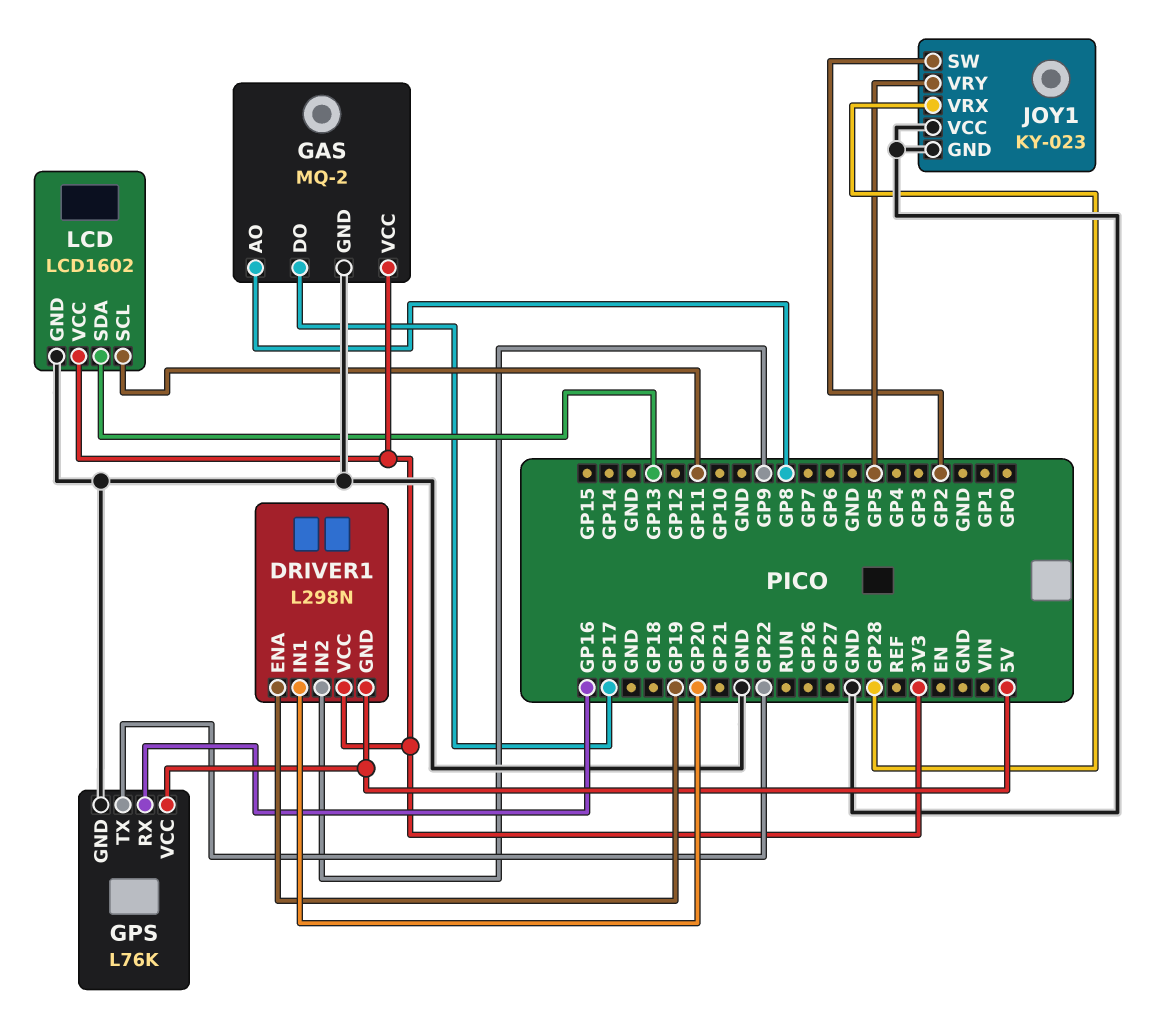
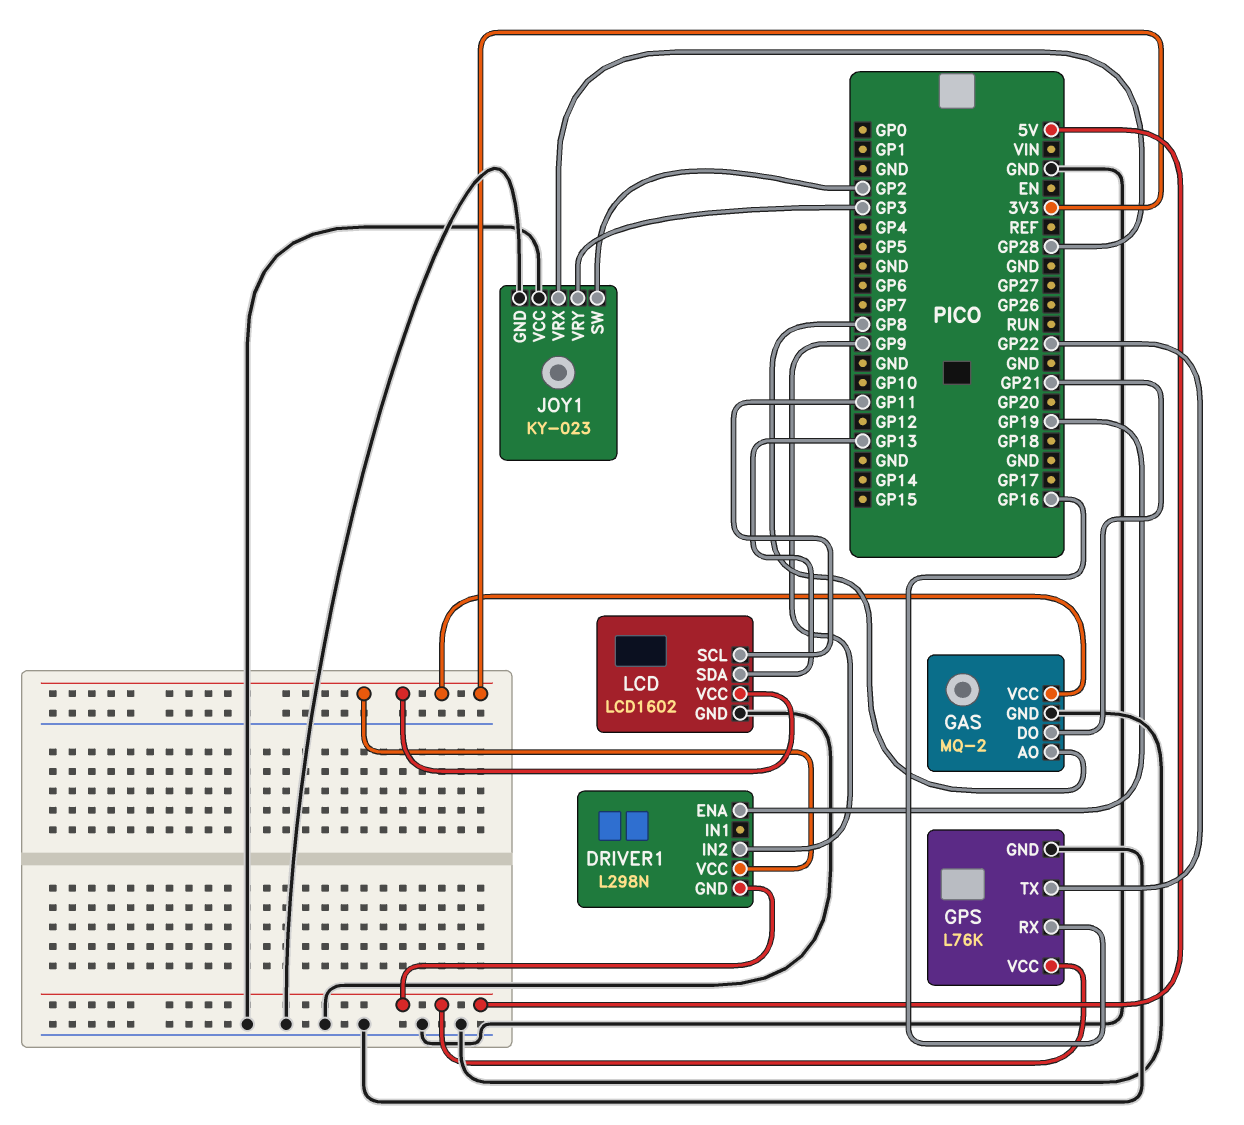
DRIVER1 pin IN1: GP20 -> none
GAS pin DO: GP17 -> GP21
JOY1 pin VRY: GP5 -> GP3

